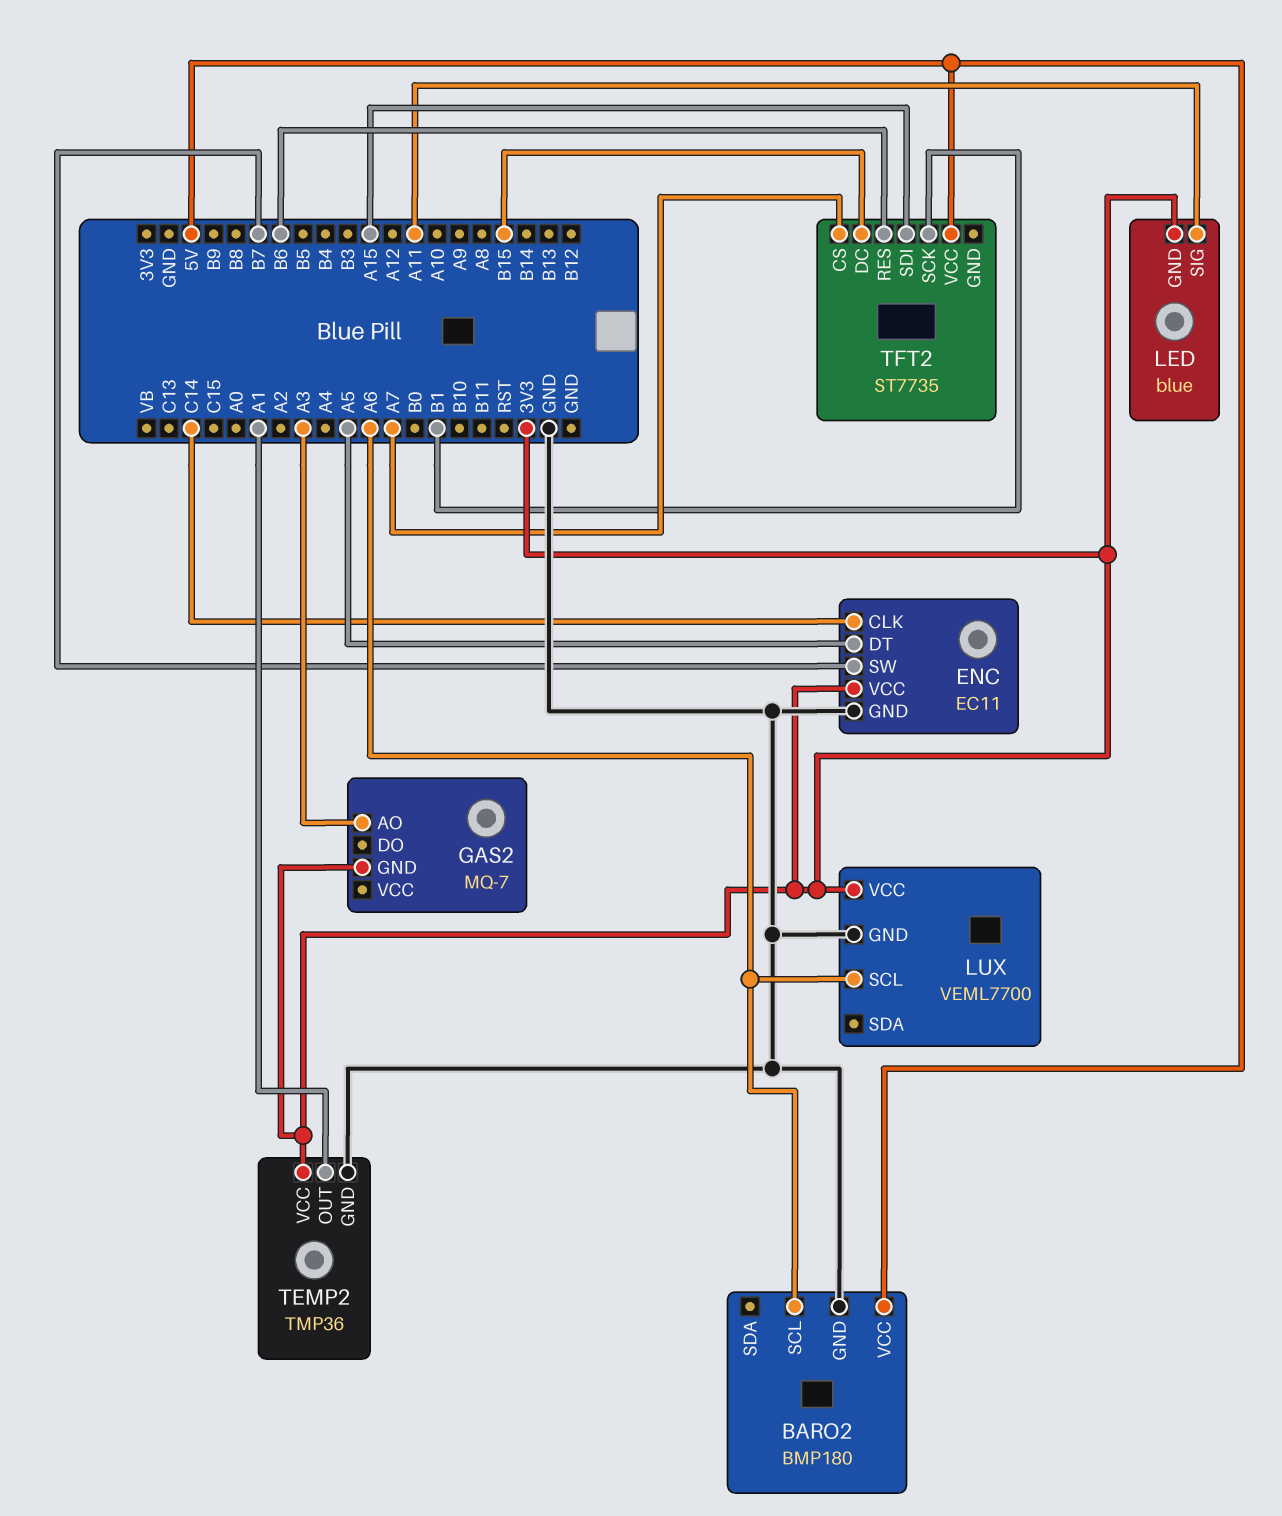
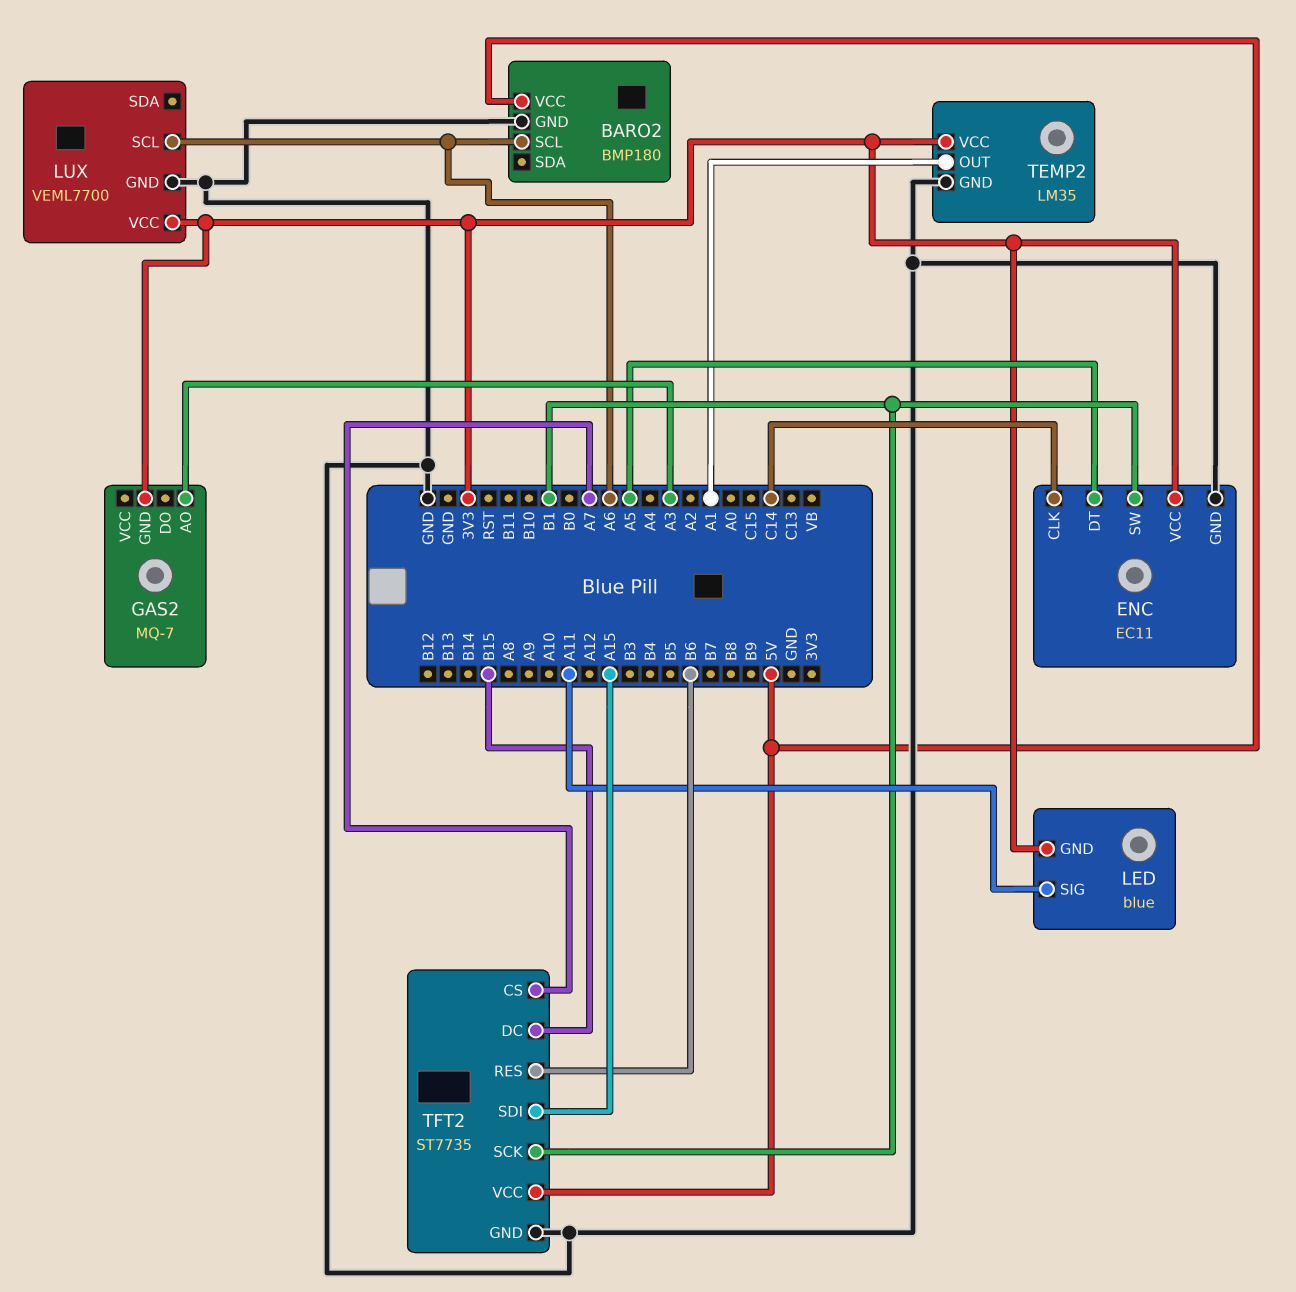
ENC pin SW: B7 -> B1
TEMP2: TMP36 -> LM35
TFT2 pin GND: none -> GND

